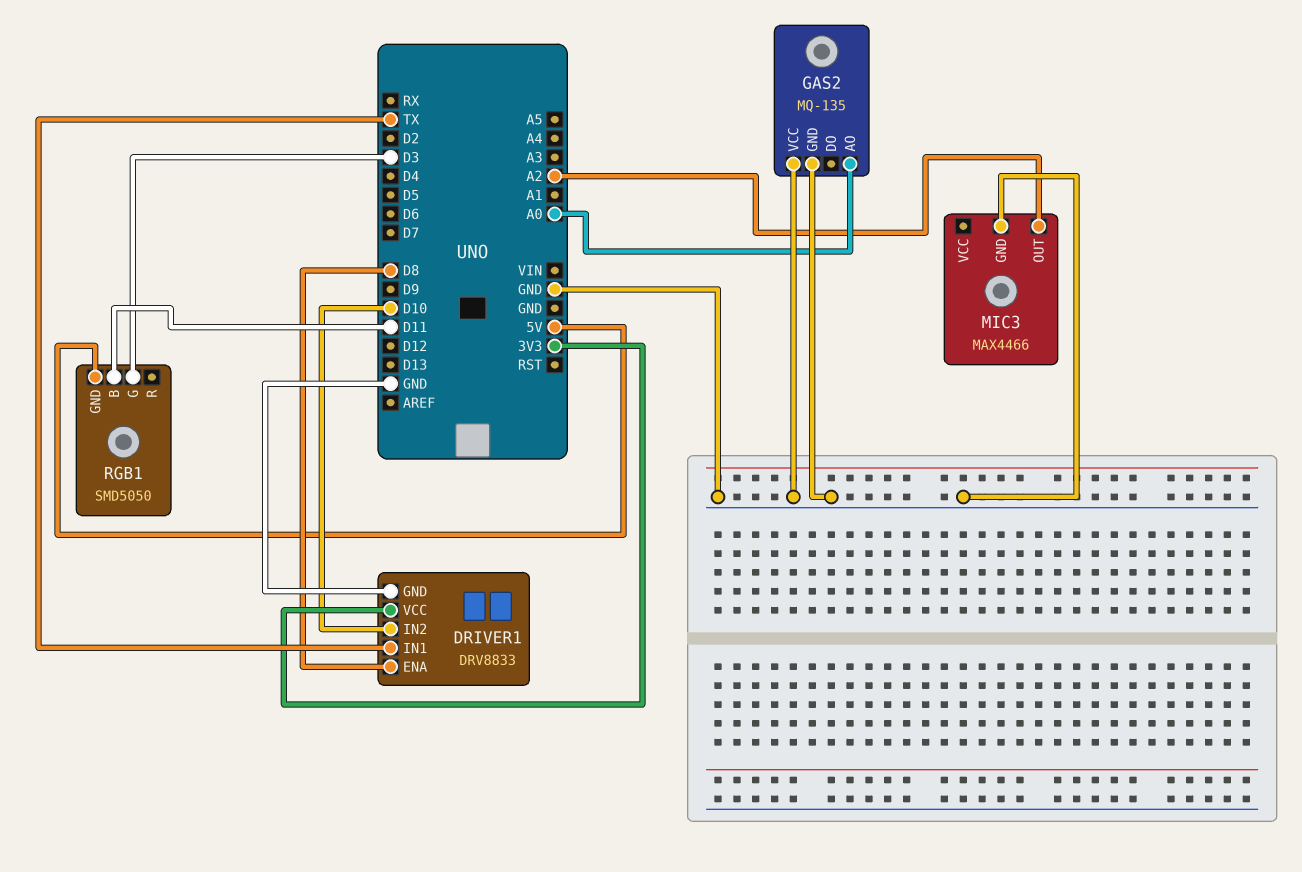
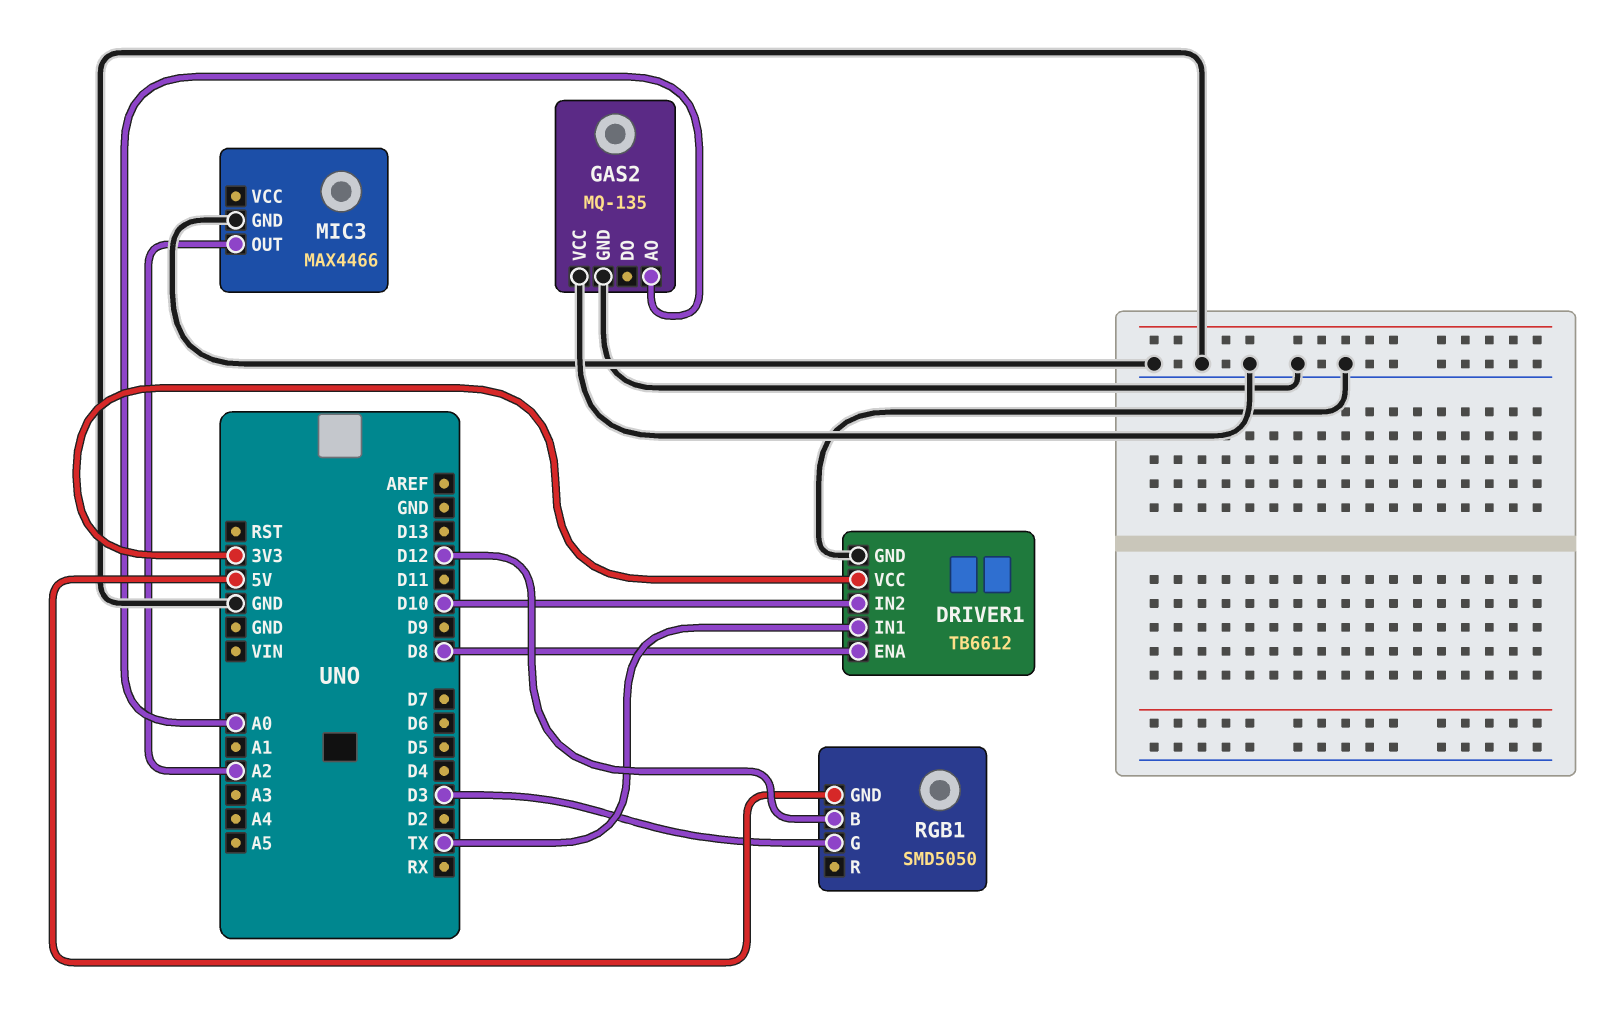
DRIVER1: DRV8833 -> TB6612
RGB1 pin B: D11 -> D12

